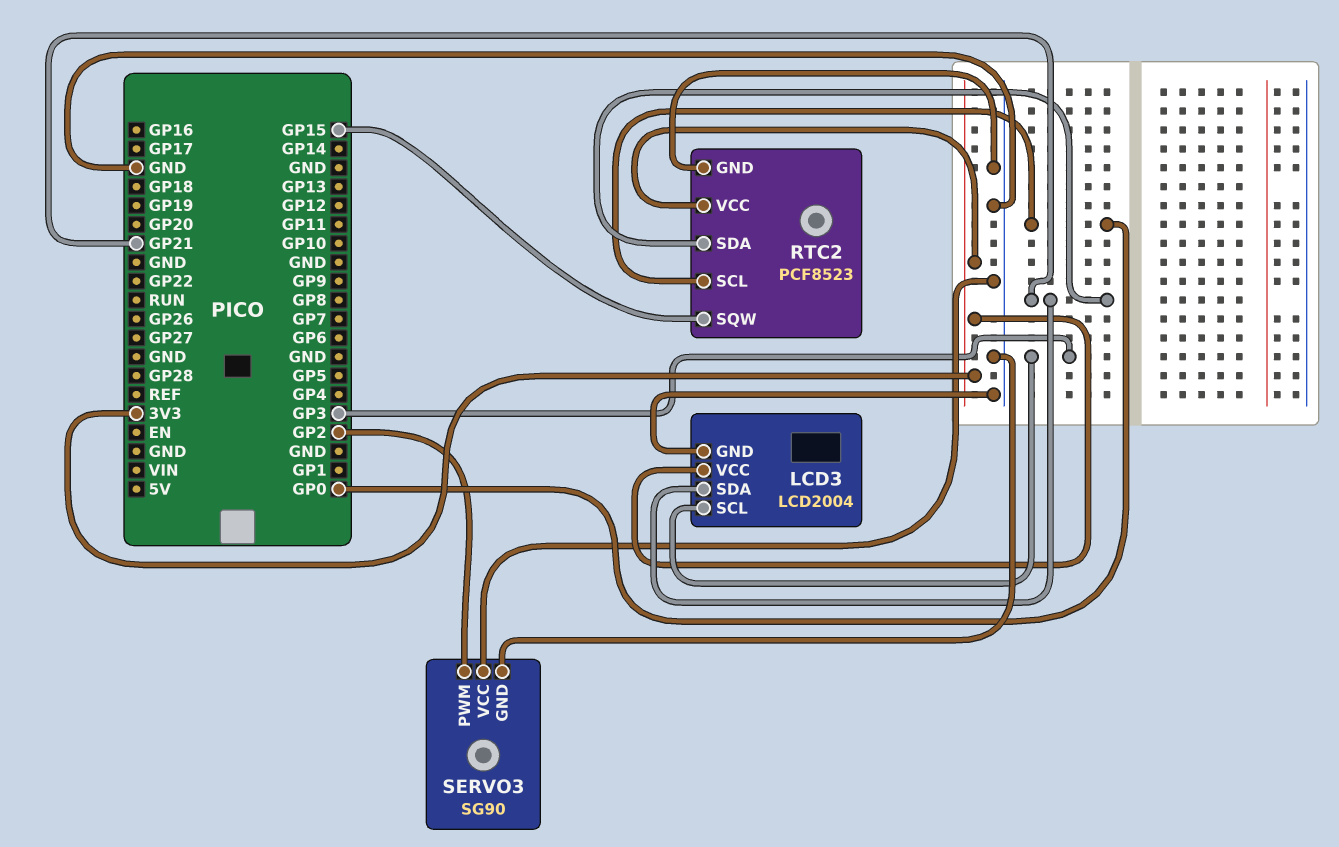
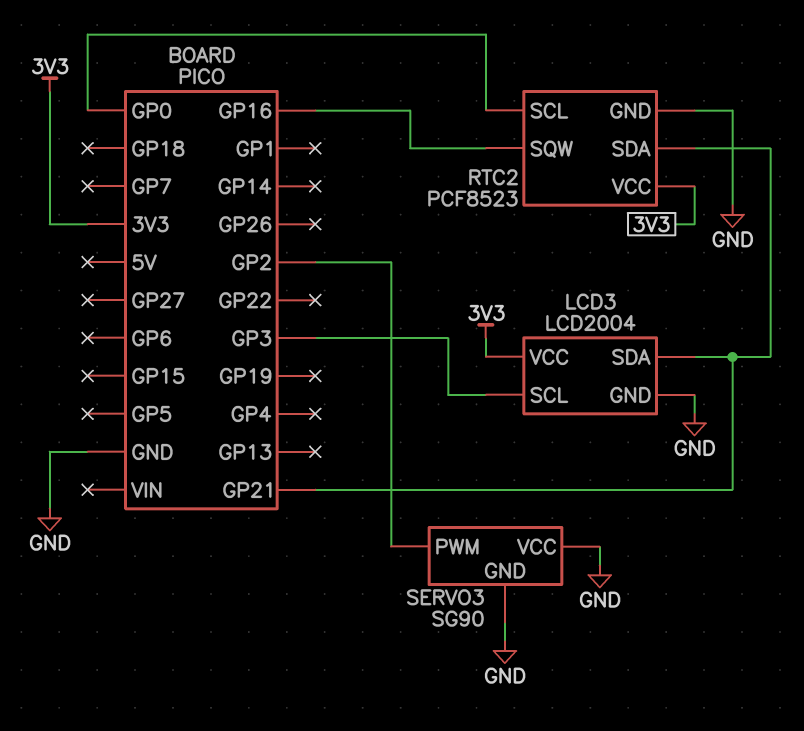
RTC2 pin SQW: GP15 -> GP16

